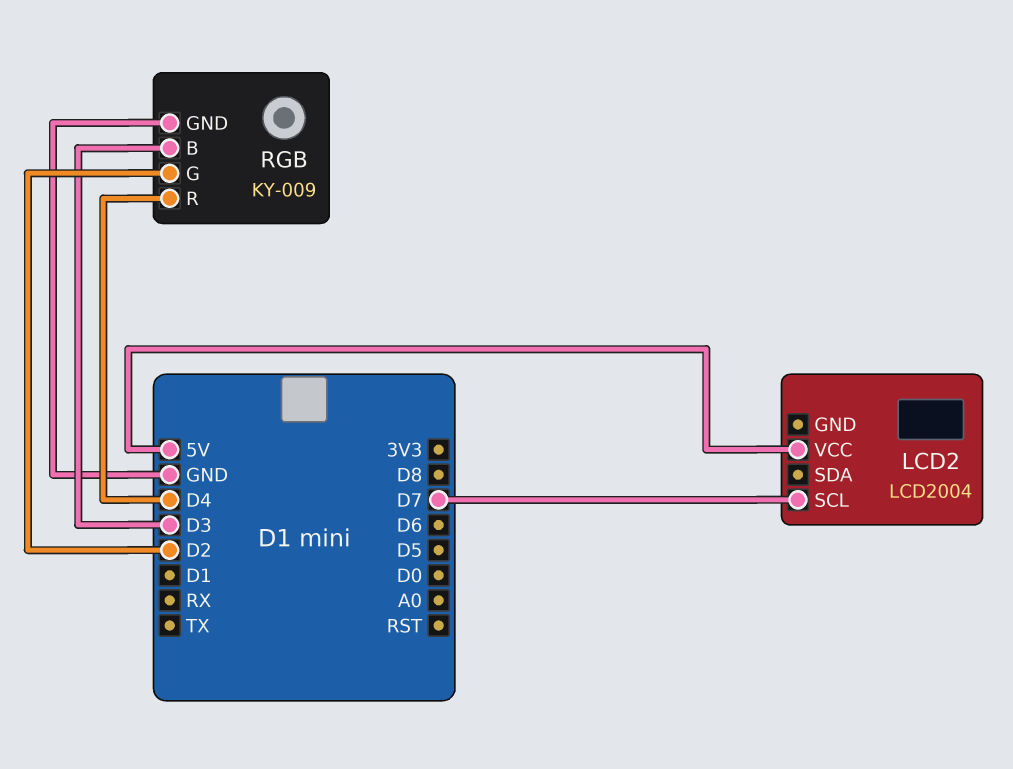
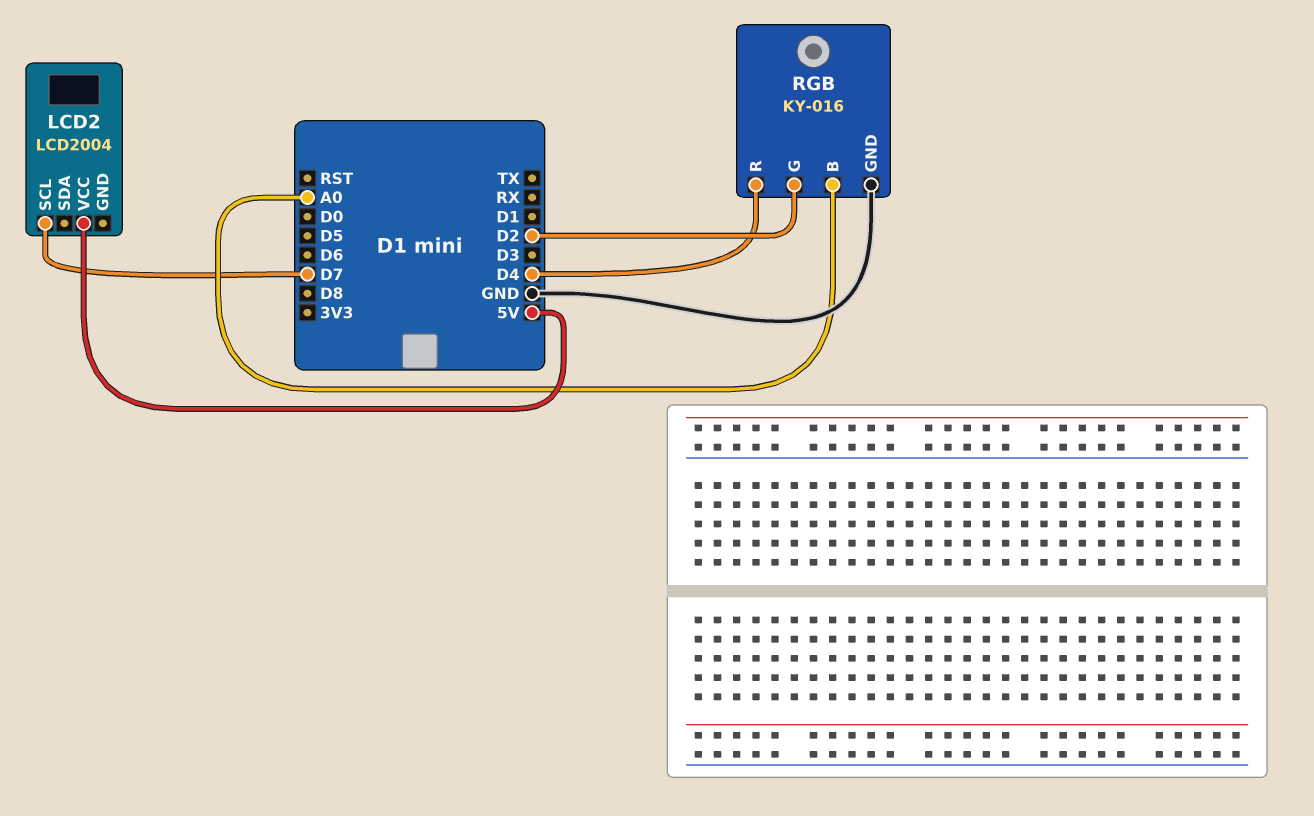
RGB: KY-009 -> KY-016
RGB pin B: D3 -> A0

